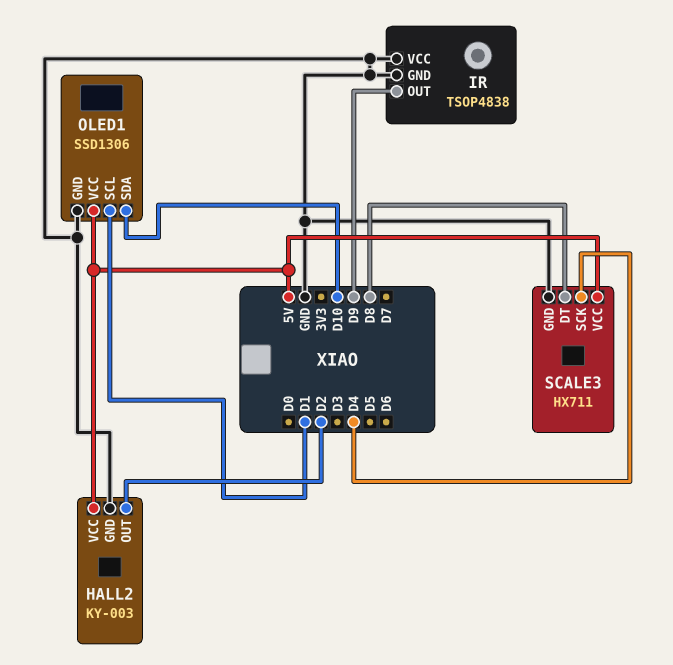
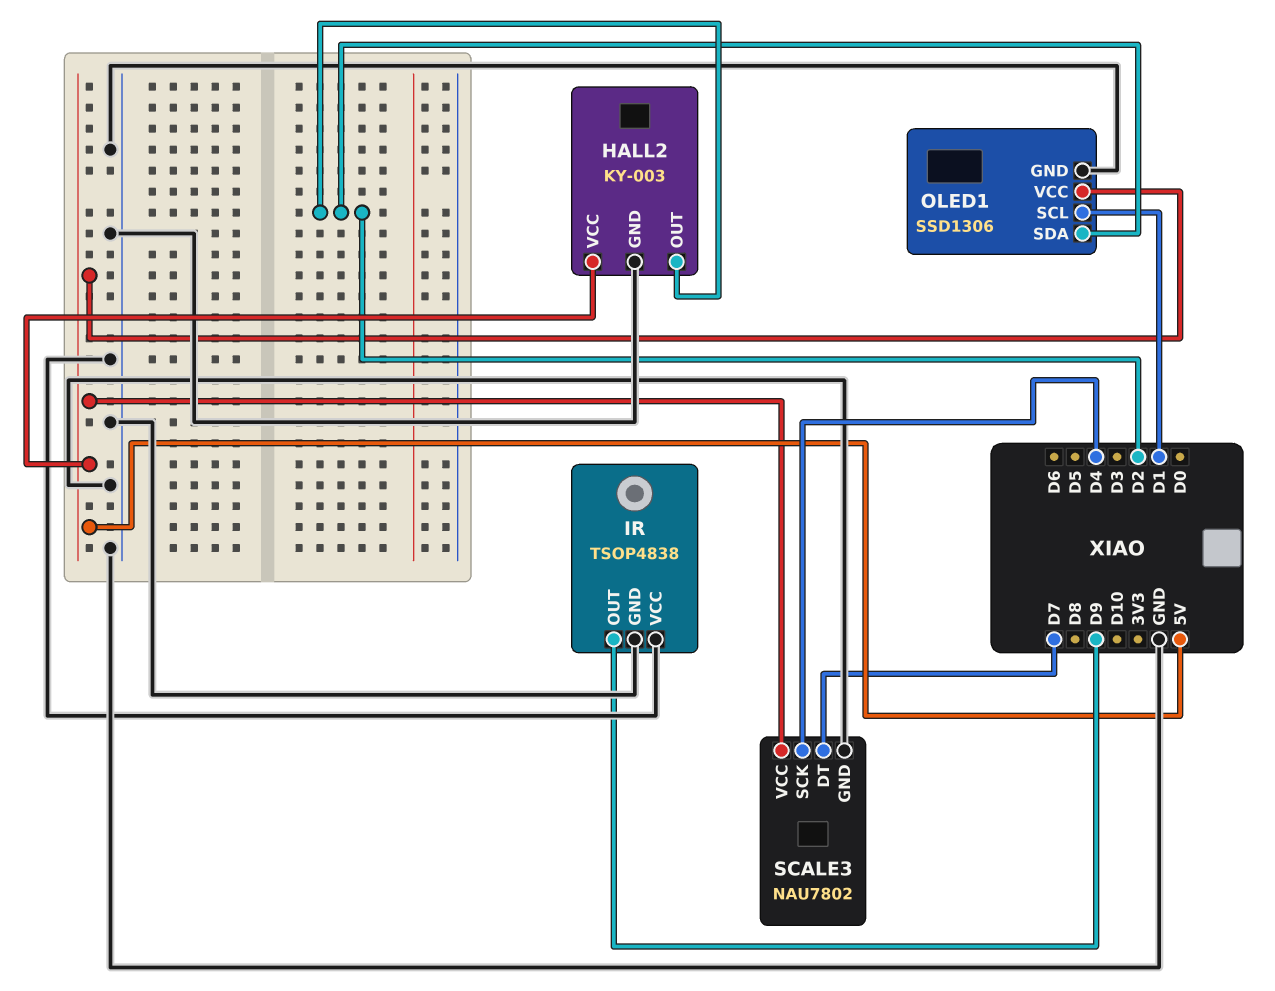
OLED1 pin SDA: D10 -> D2
SCALE3: HX711 -> NAU7802
SCALE3 pin DT: D8 -> D7

